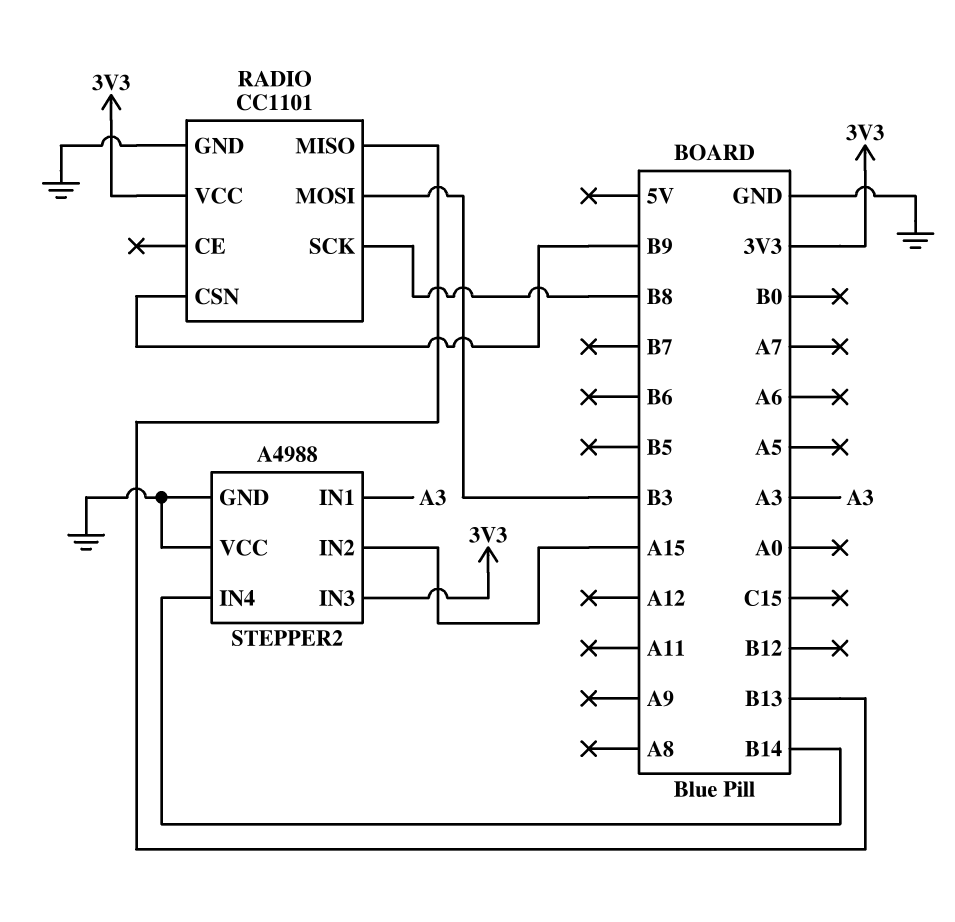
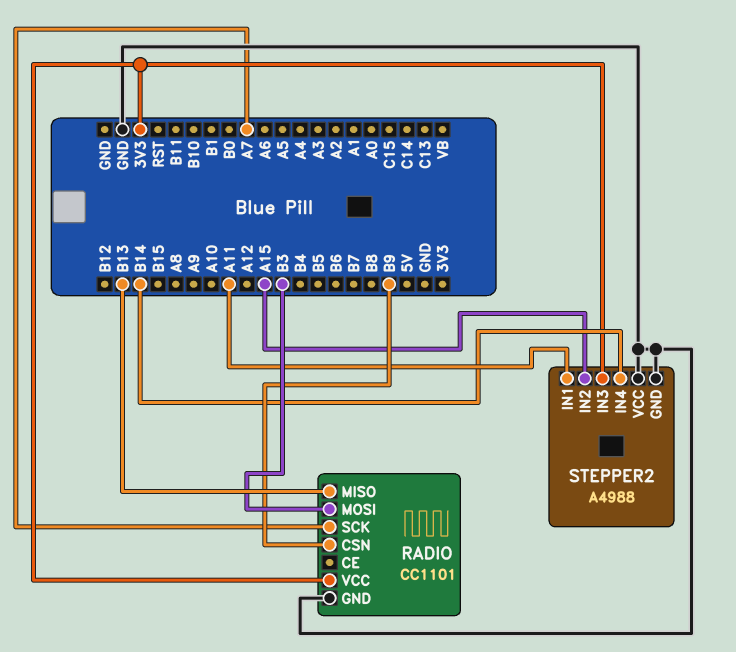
RADIO pin SCK: B8 -> A7
STEPPER2 pin IN1: A3 -> A11

